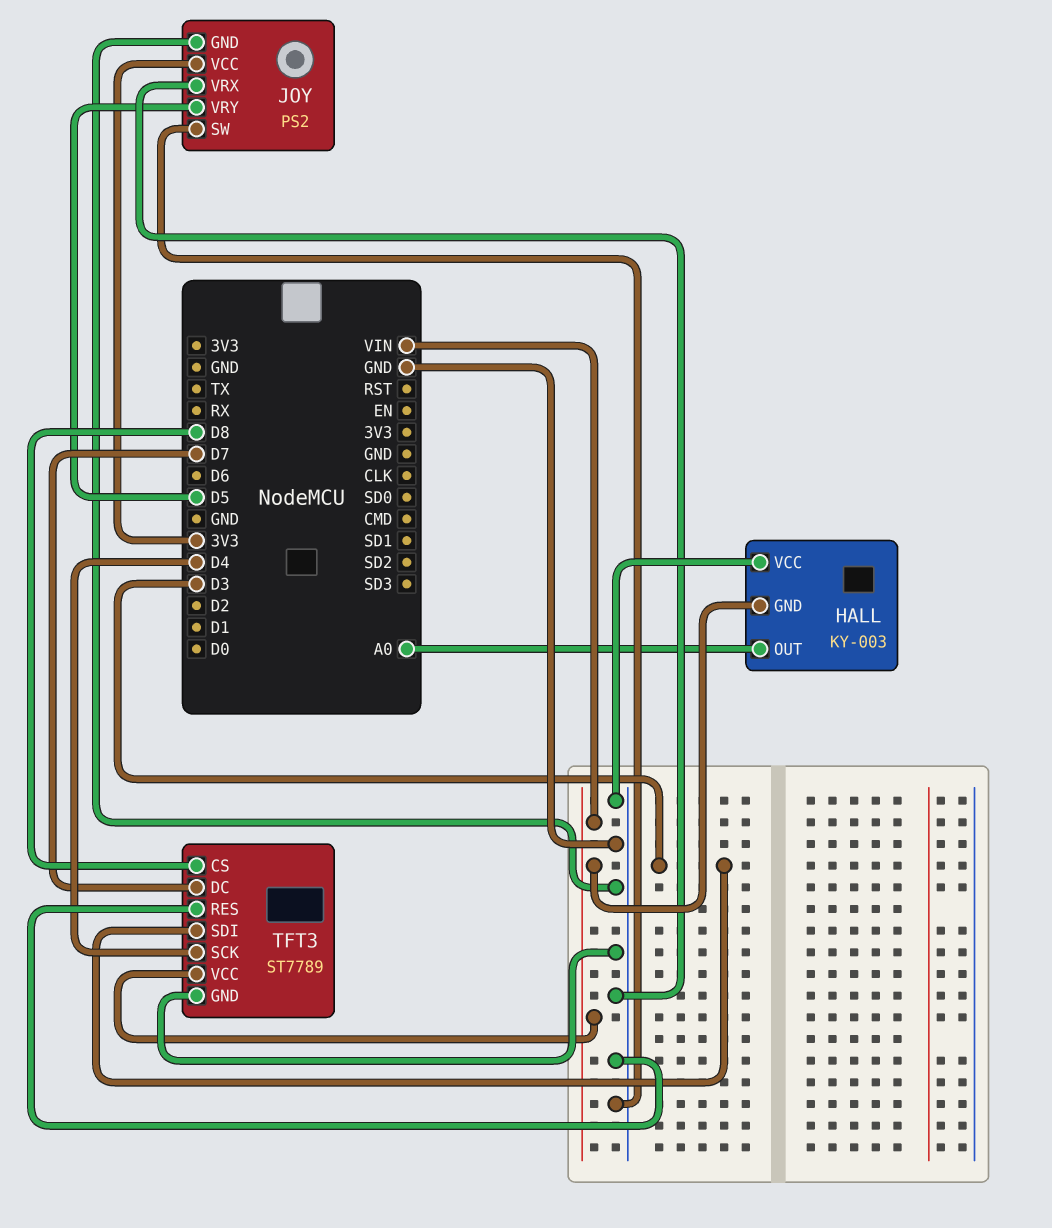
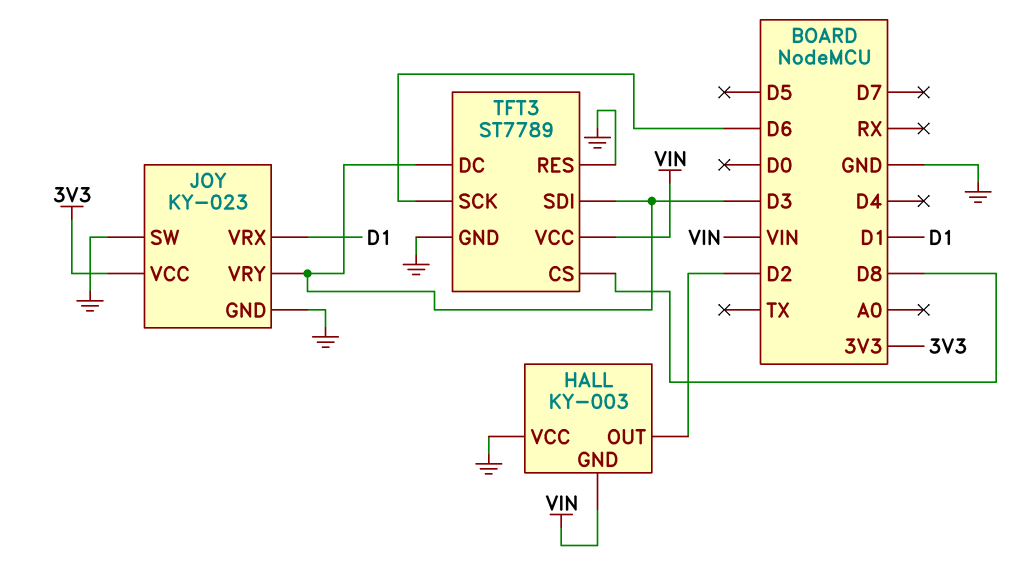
HALL pin OUT: A0 -> D2
JOY: PS2 -> KY-023
JOY pin VRX: GND -> D1
JOY pin VRY: D5 -> D3
TFT3 pin DC: D7 -> D3
TFT3 pin SCK: D4 -> D6

